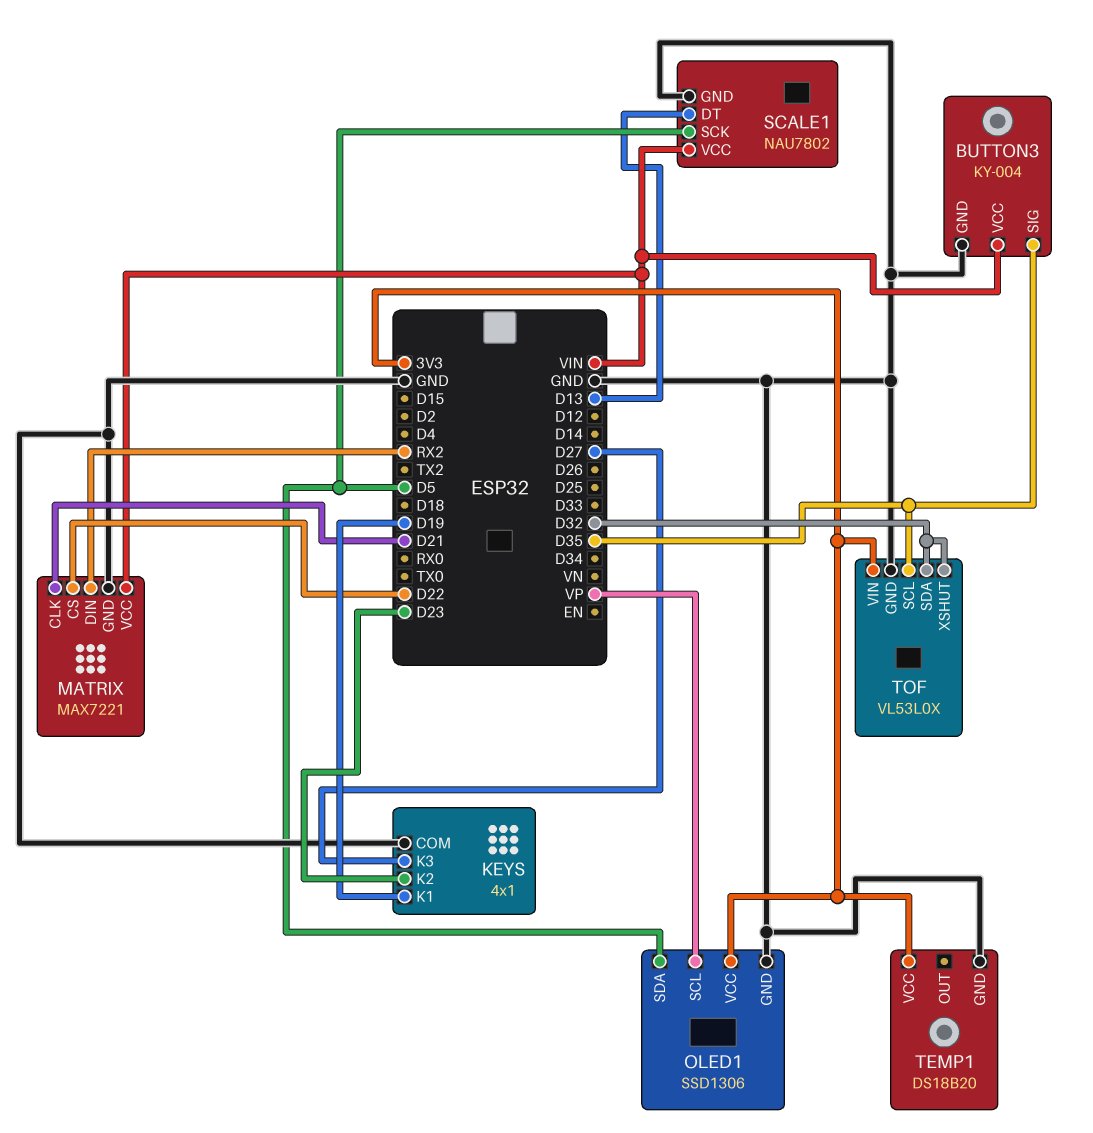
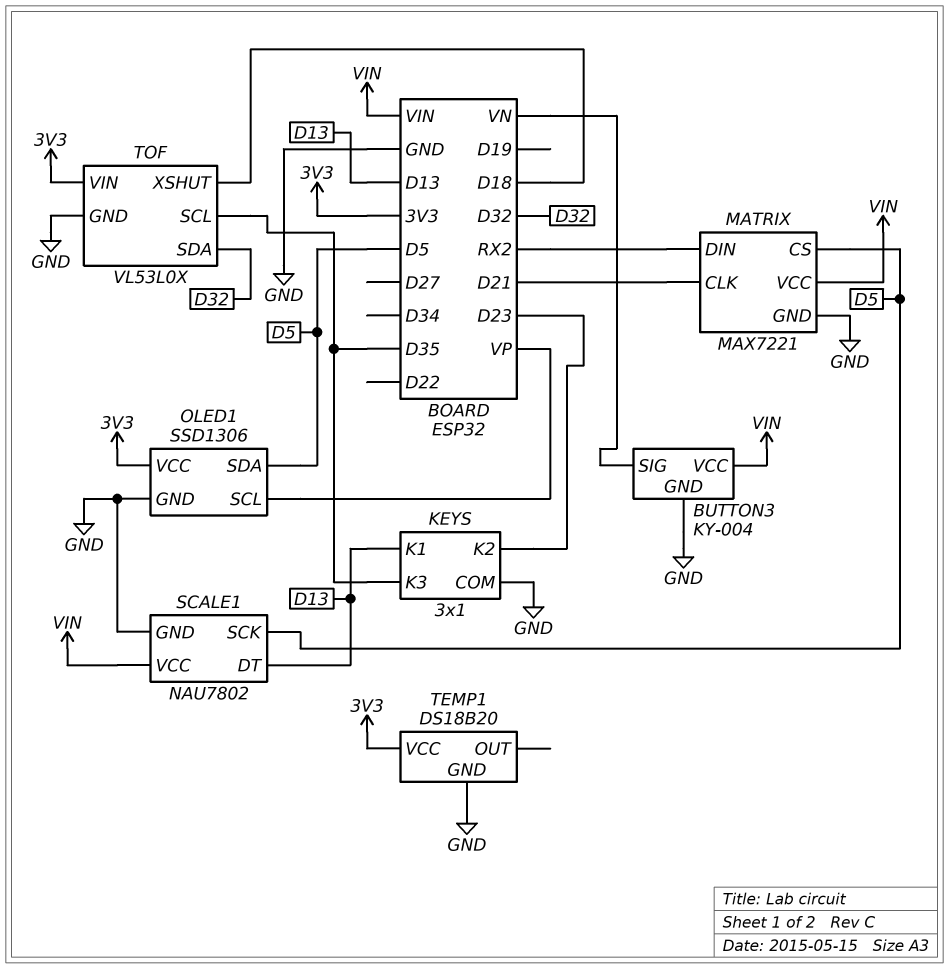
BUTTON3 pin SIG: D35 -> VN
KEYS: 4x1 -> 3x1
KEYS pin K1: D19 -> D13
KEYS pin K3: D27 -> D35
MATRIX pin CS: D22 -> D5
TOF pin XSHUT: D32 -> D18

